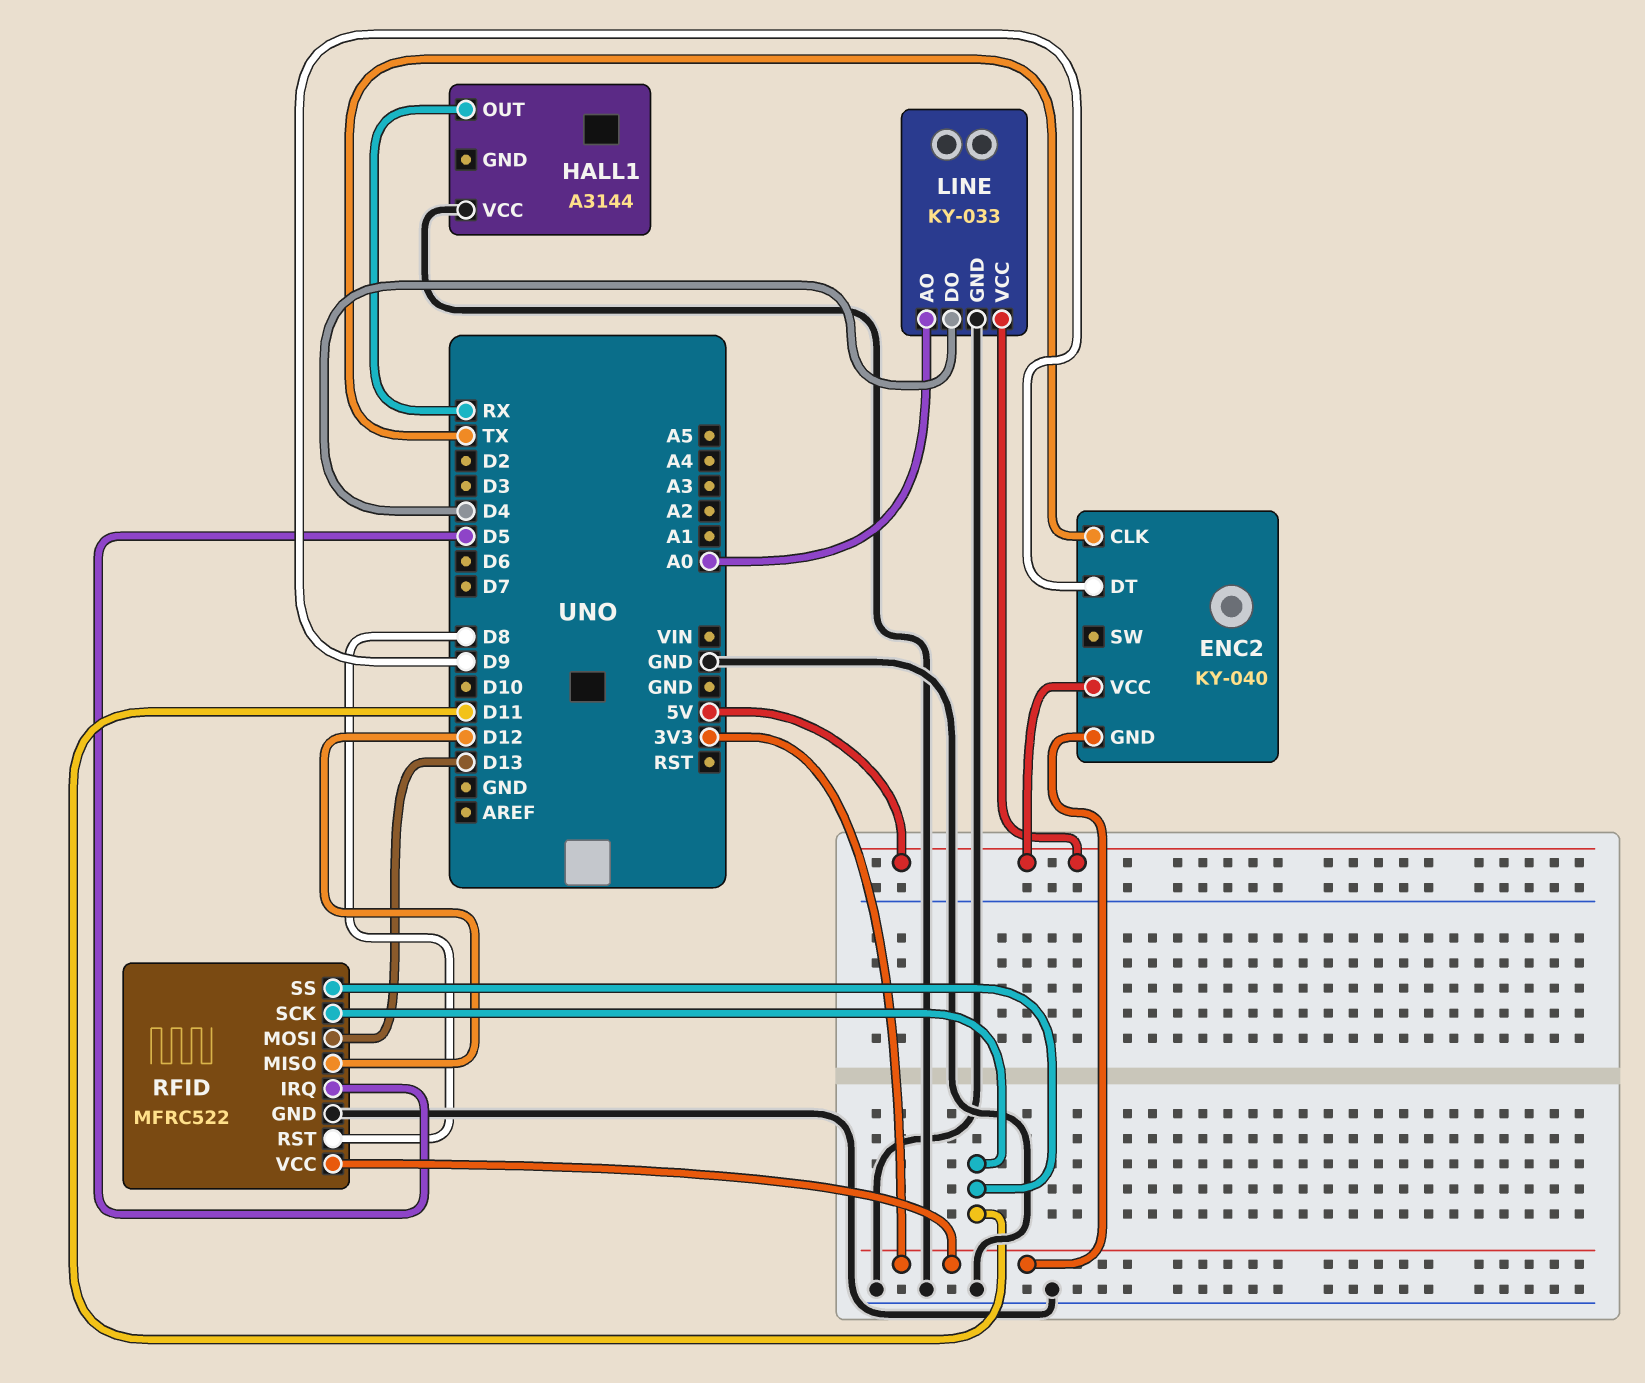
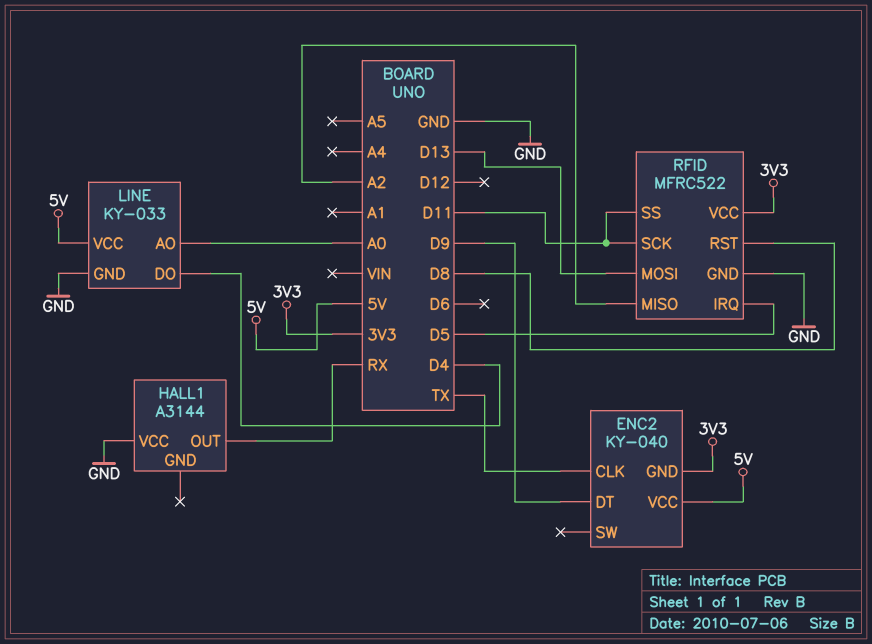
RFID pin MISO: D12 -> A2

